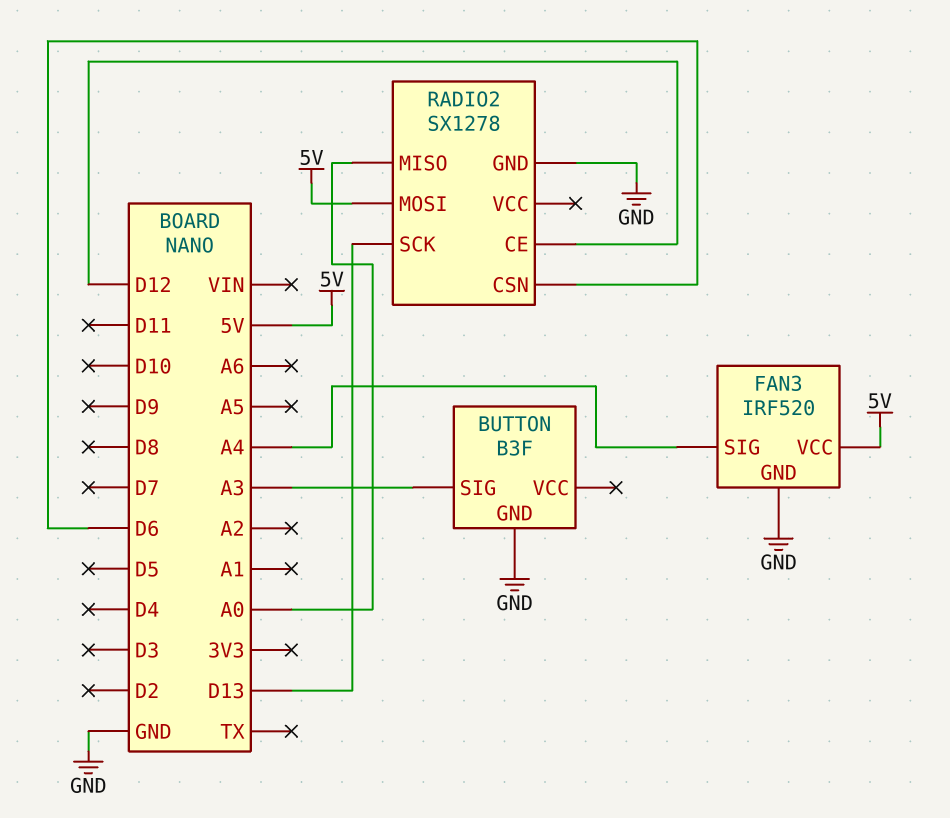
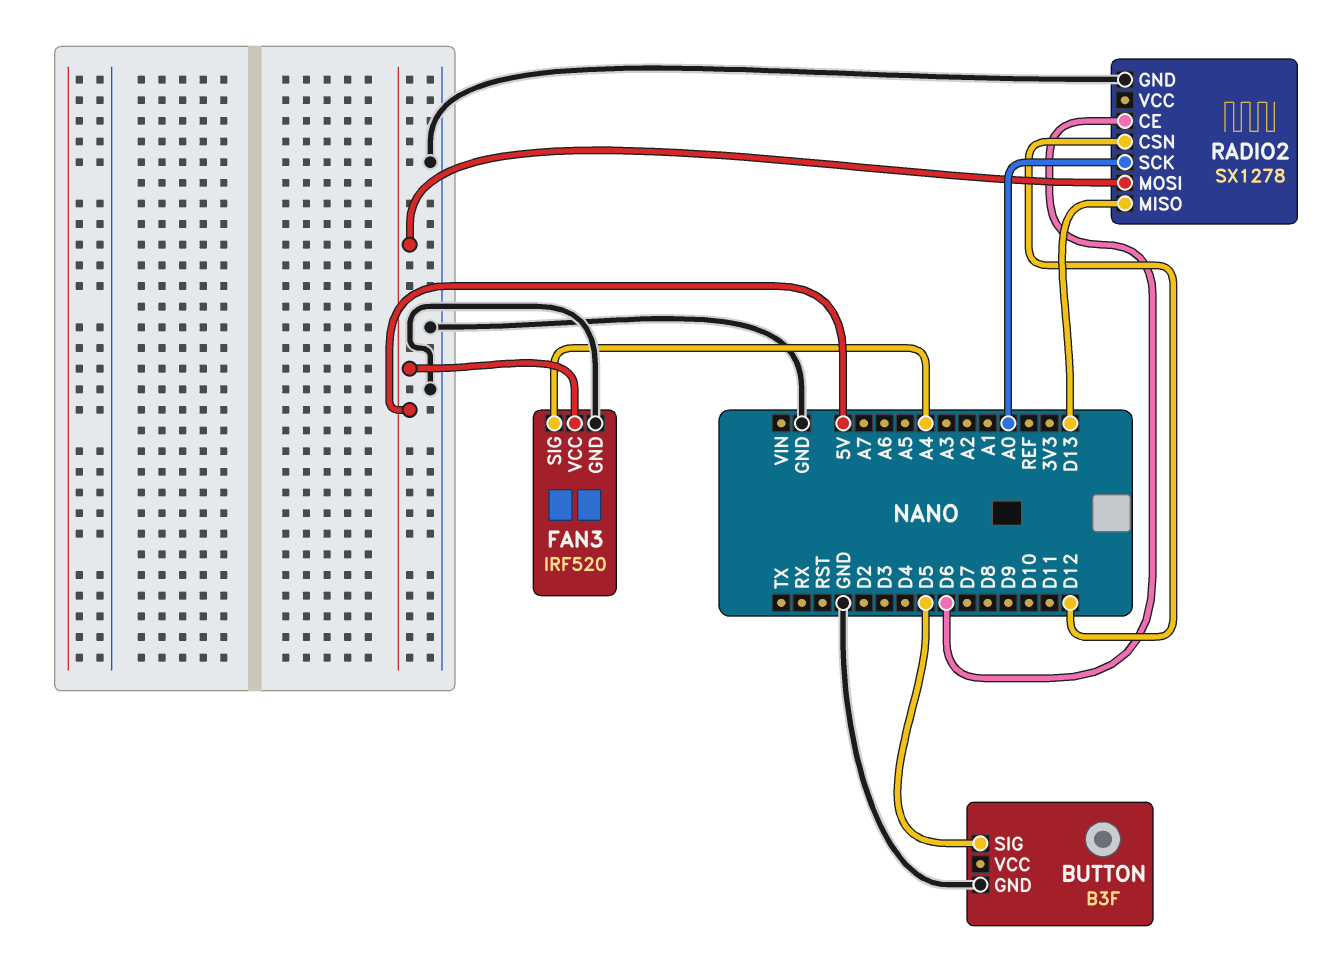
BUTTON pin SIG: A3 -> D5
RADIO2 pin CE: D12 -> D6
RADIO2 pin CSN: D6 -> D12
RADIO2 pin MISO: A0 -> D13
RADIO2 pin SCK: D13 -> A0

